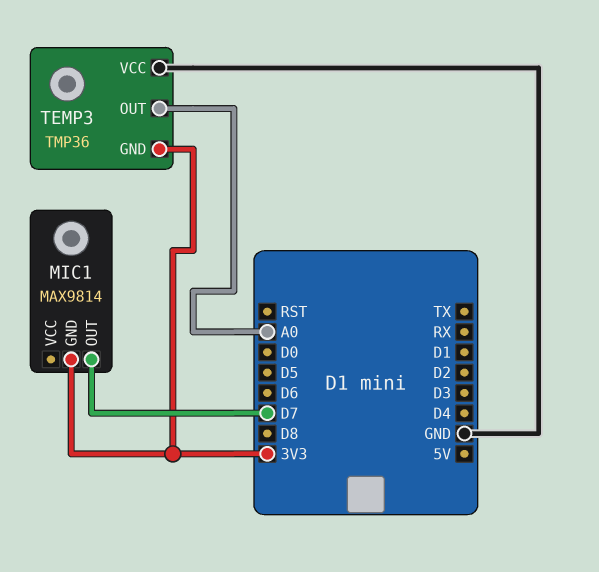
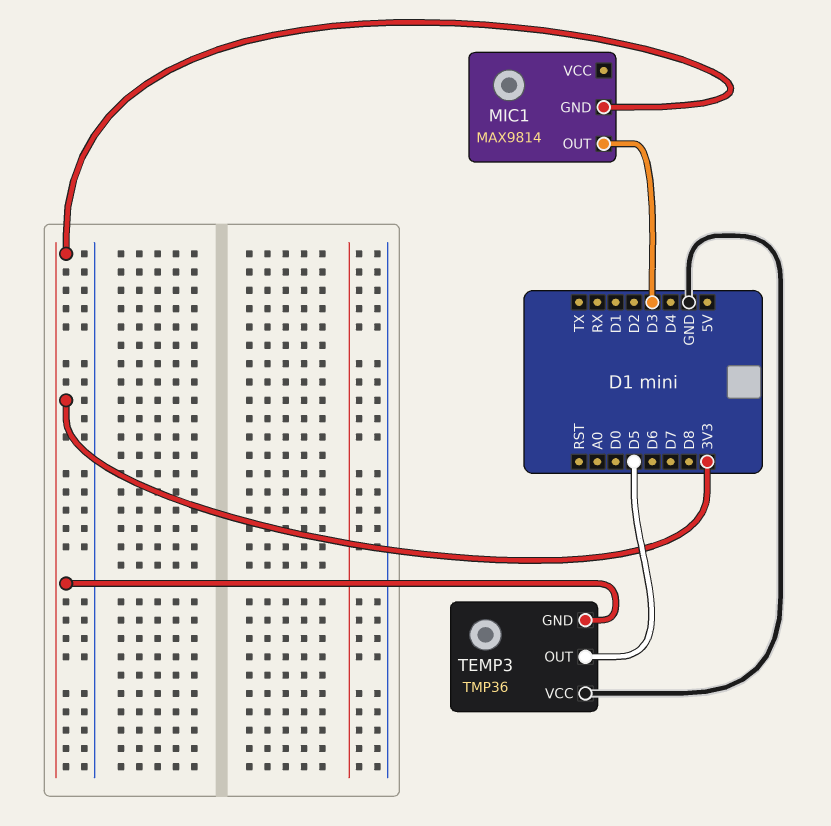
MIC1 pin OUT: D7 -> D3
TEMP3 pin OUT: A0 -> D5

